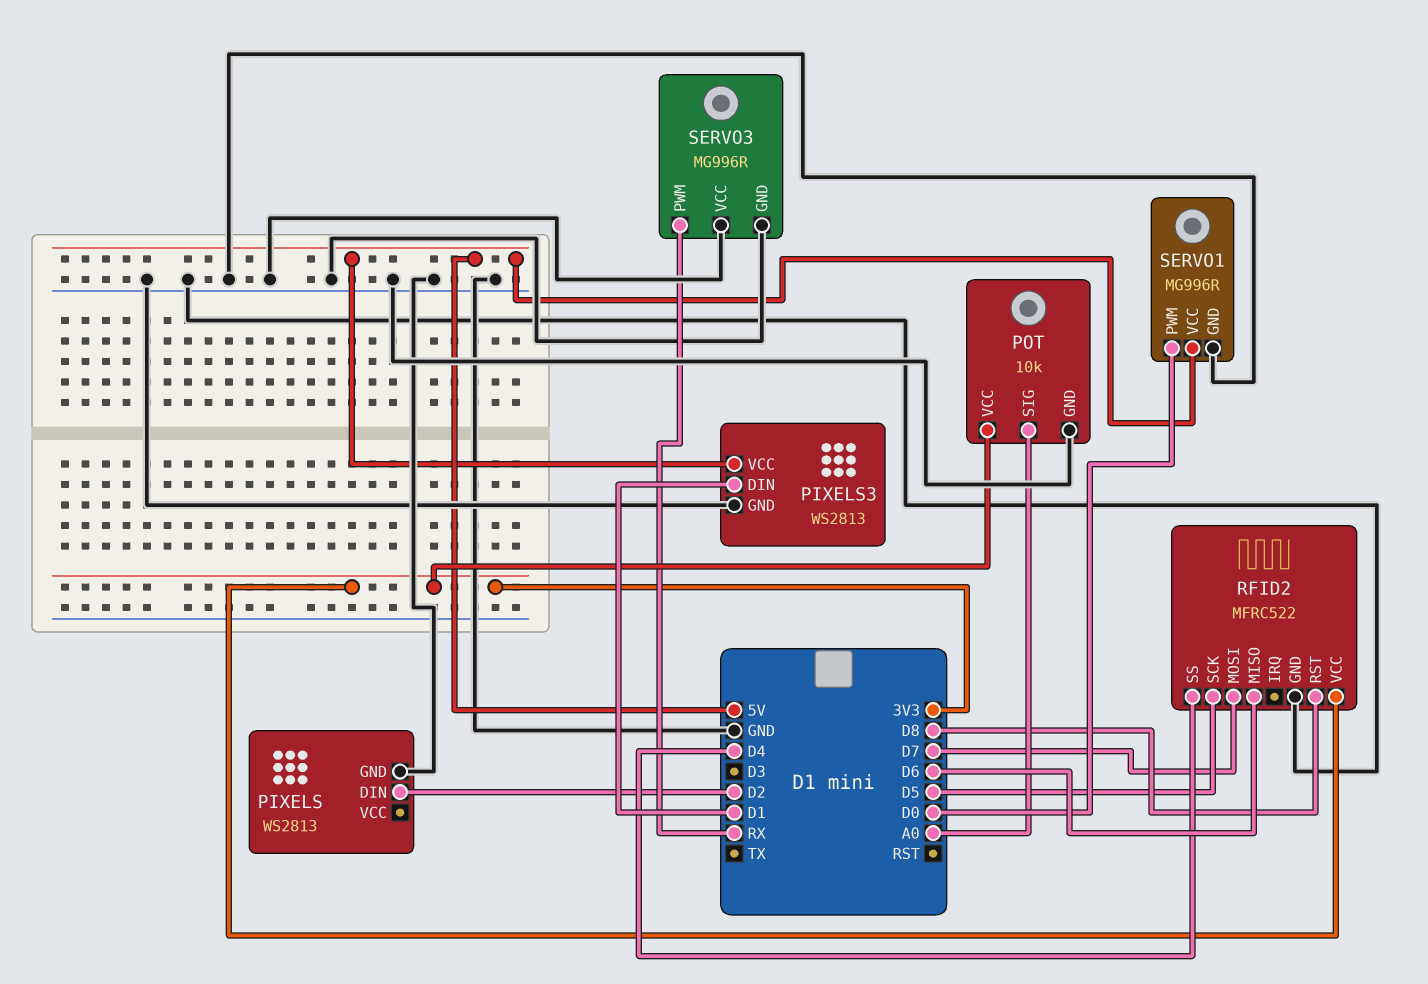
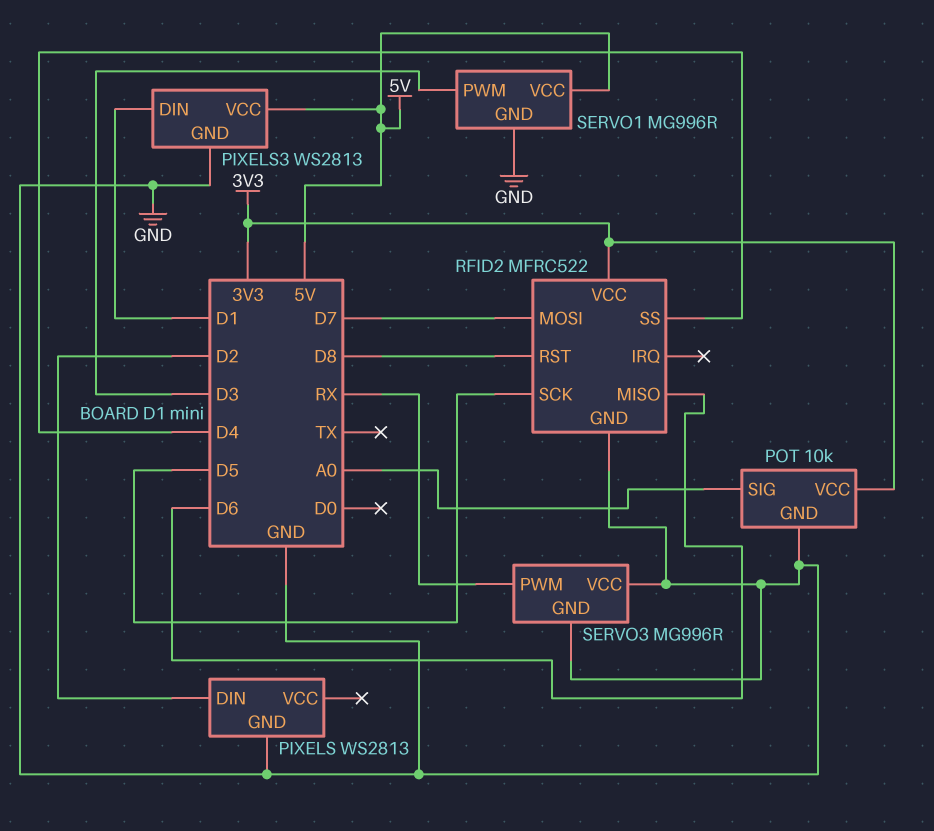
SERVO1 pin PWM: D0 -> D3

